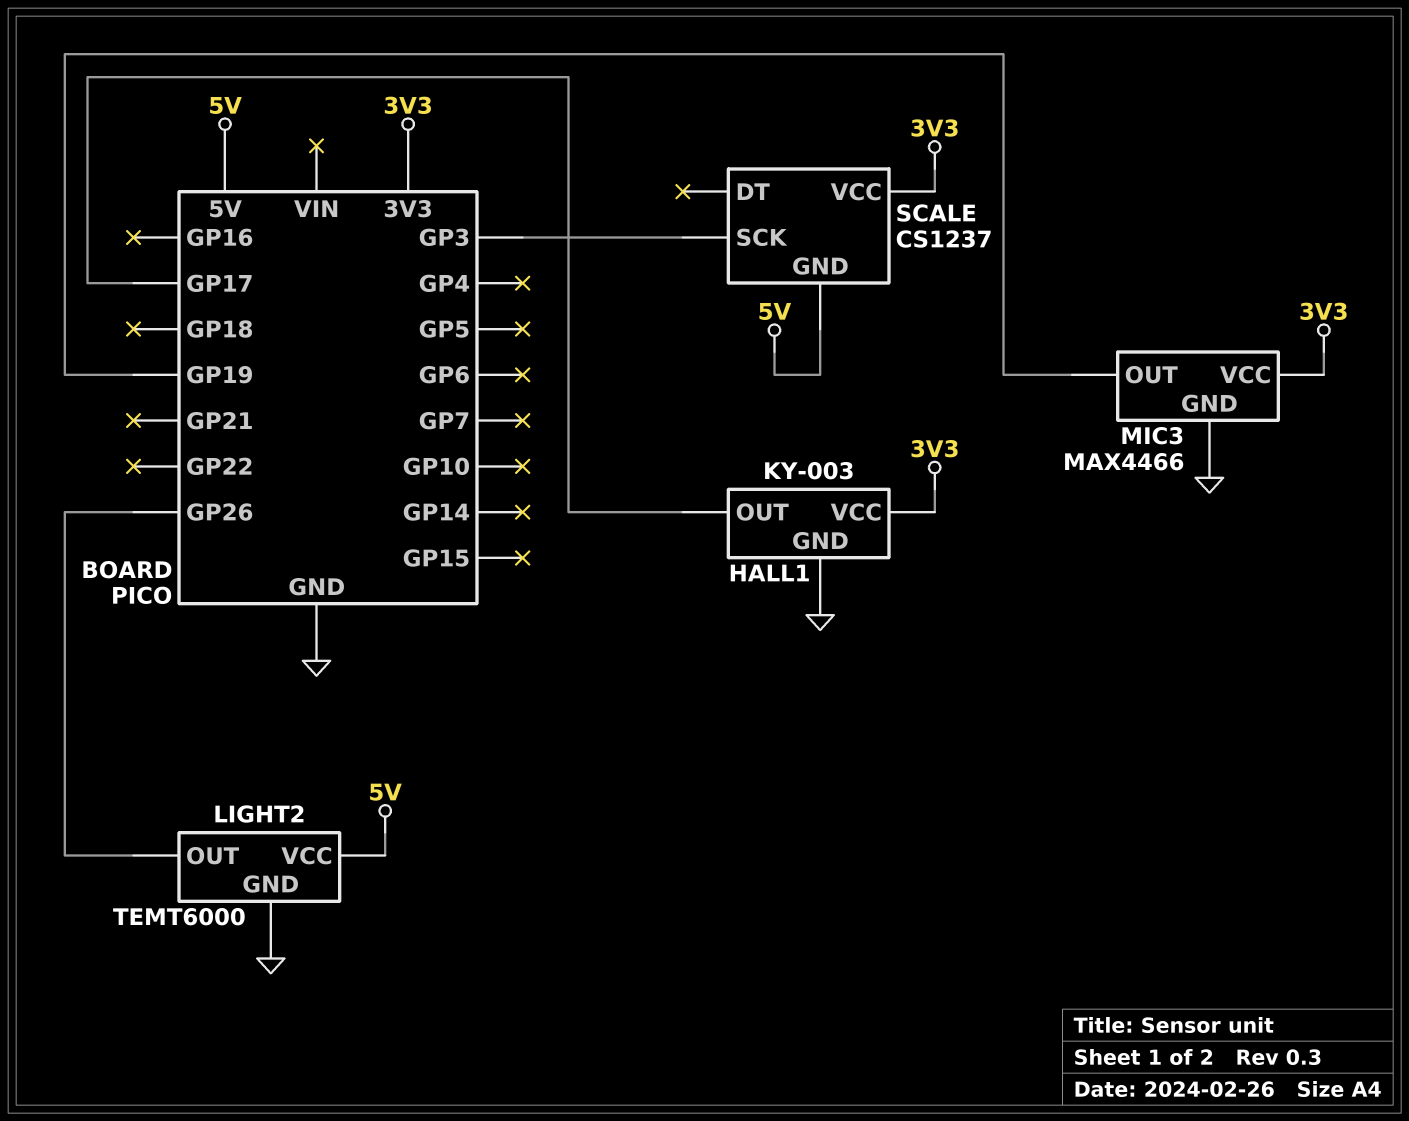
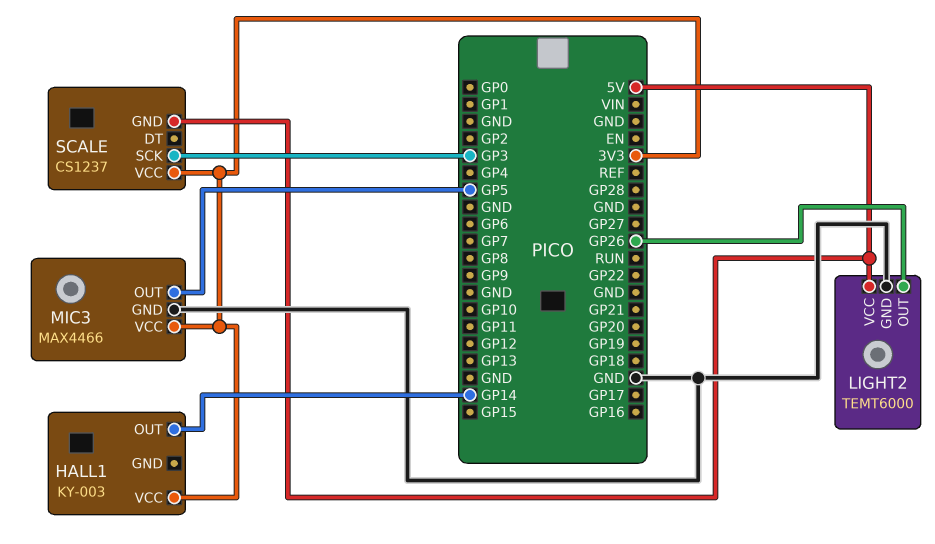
HALL1 pin GND: GND -> none
HALL1 pin OUT: GP17 -> GP14
MIC3 pin OUT: GP19 -> GP5

